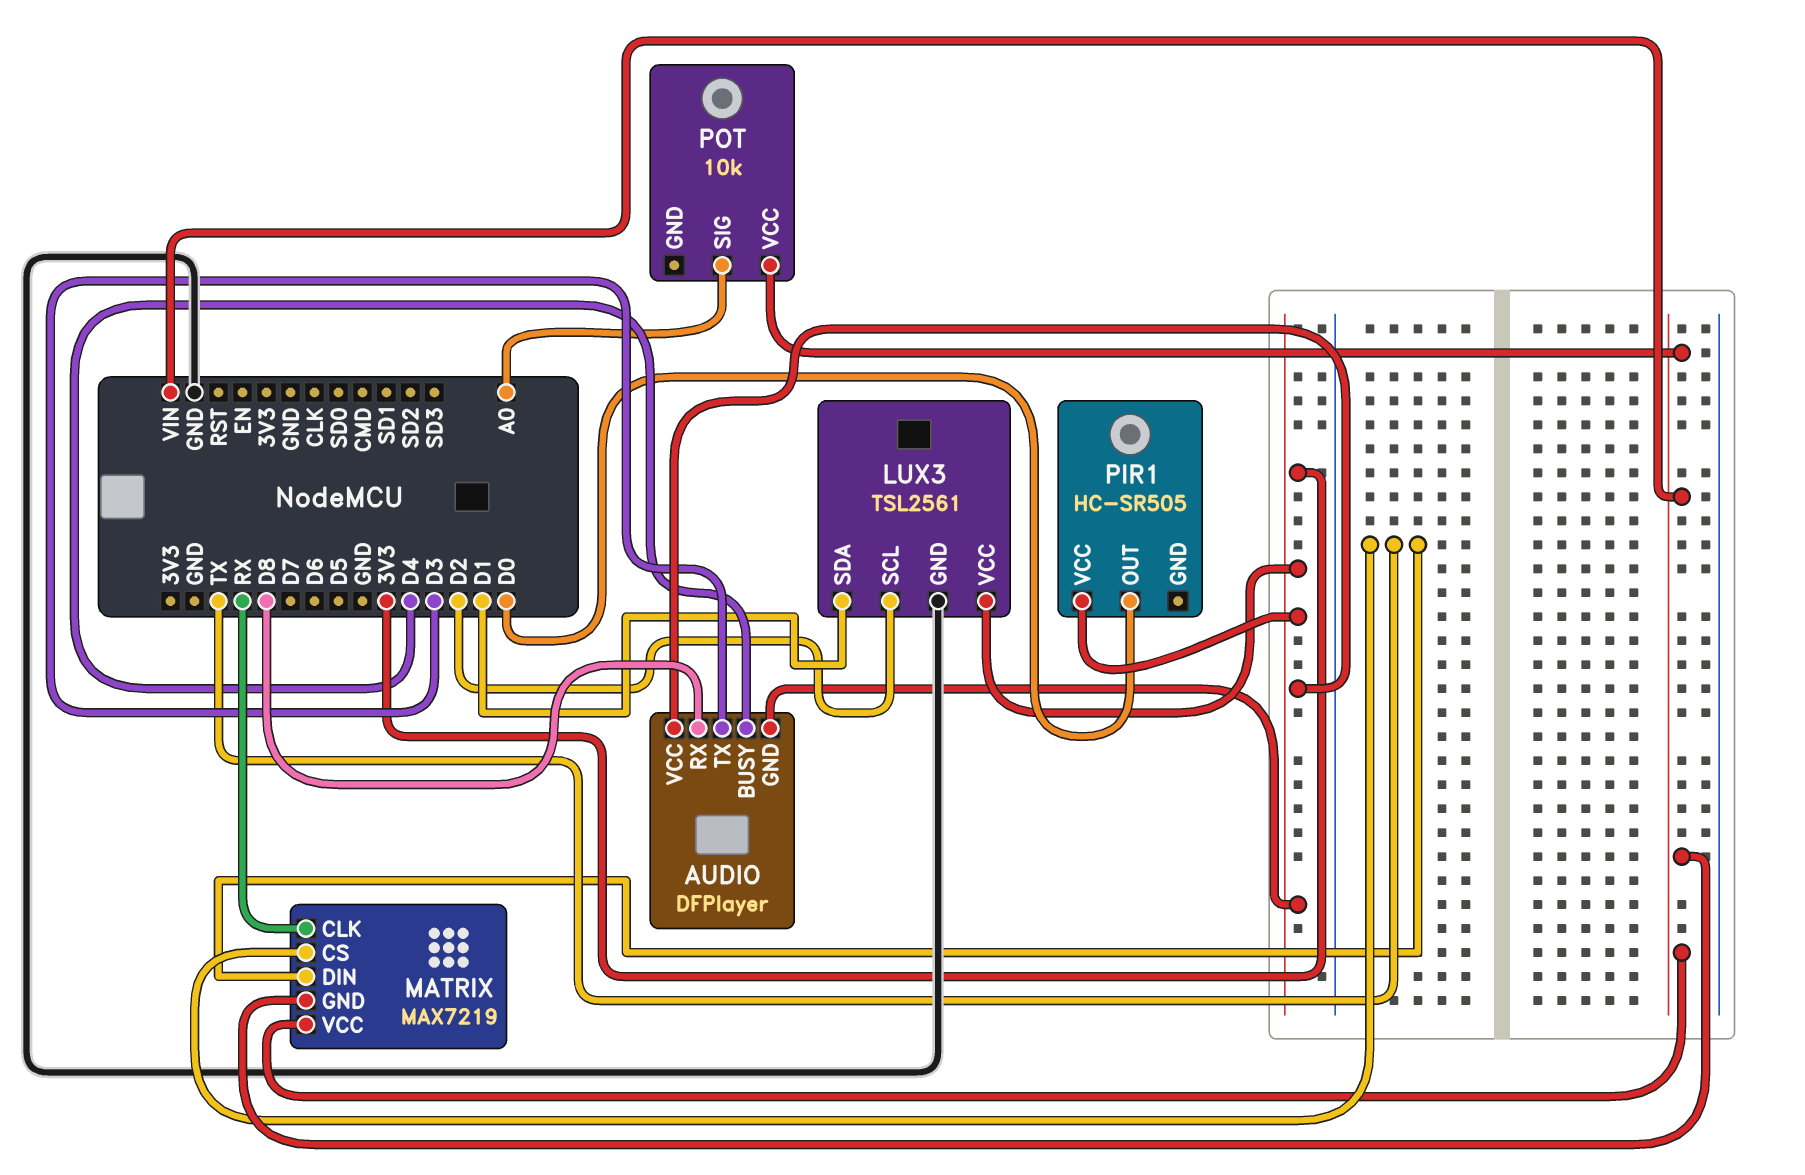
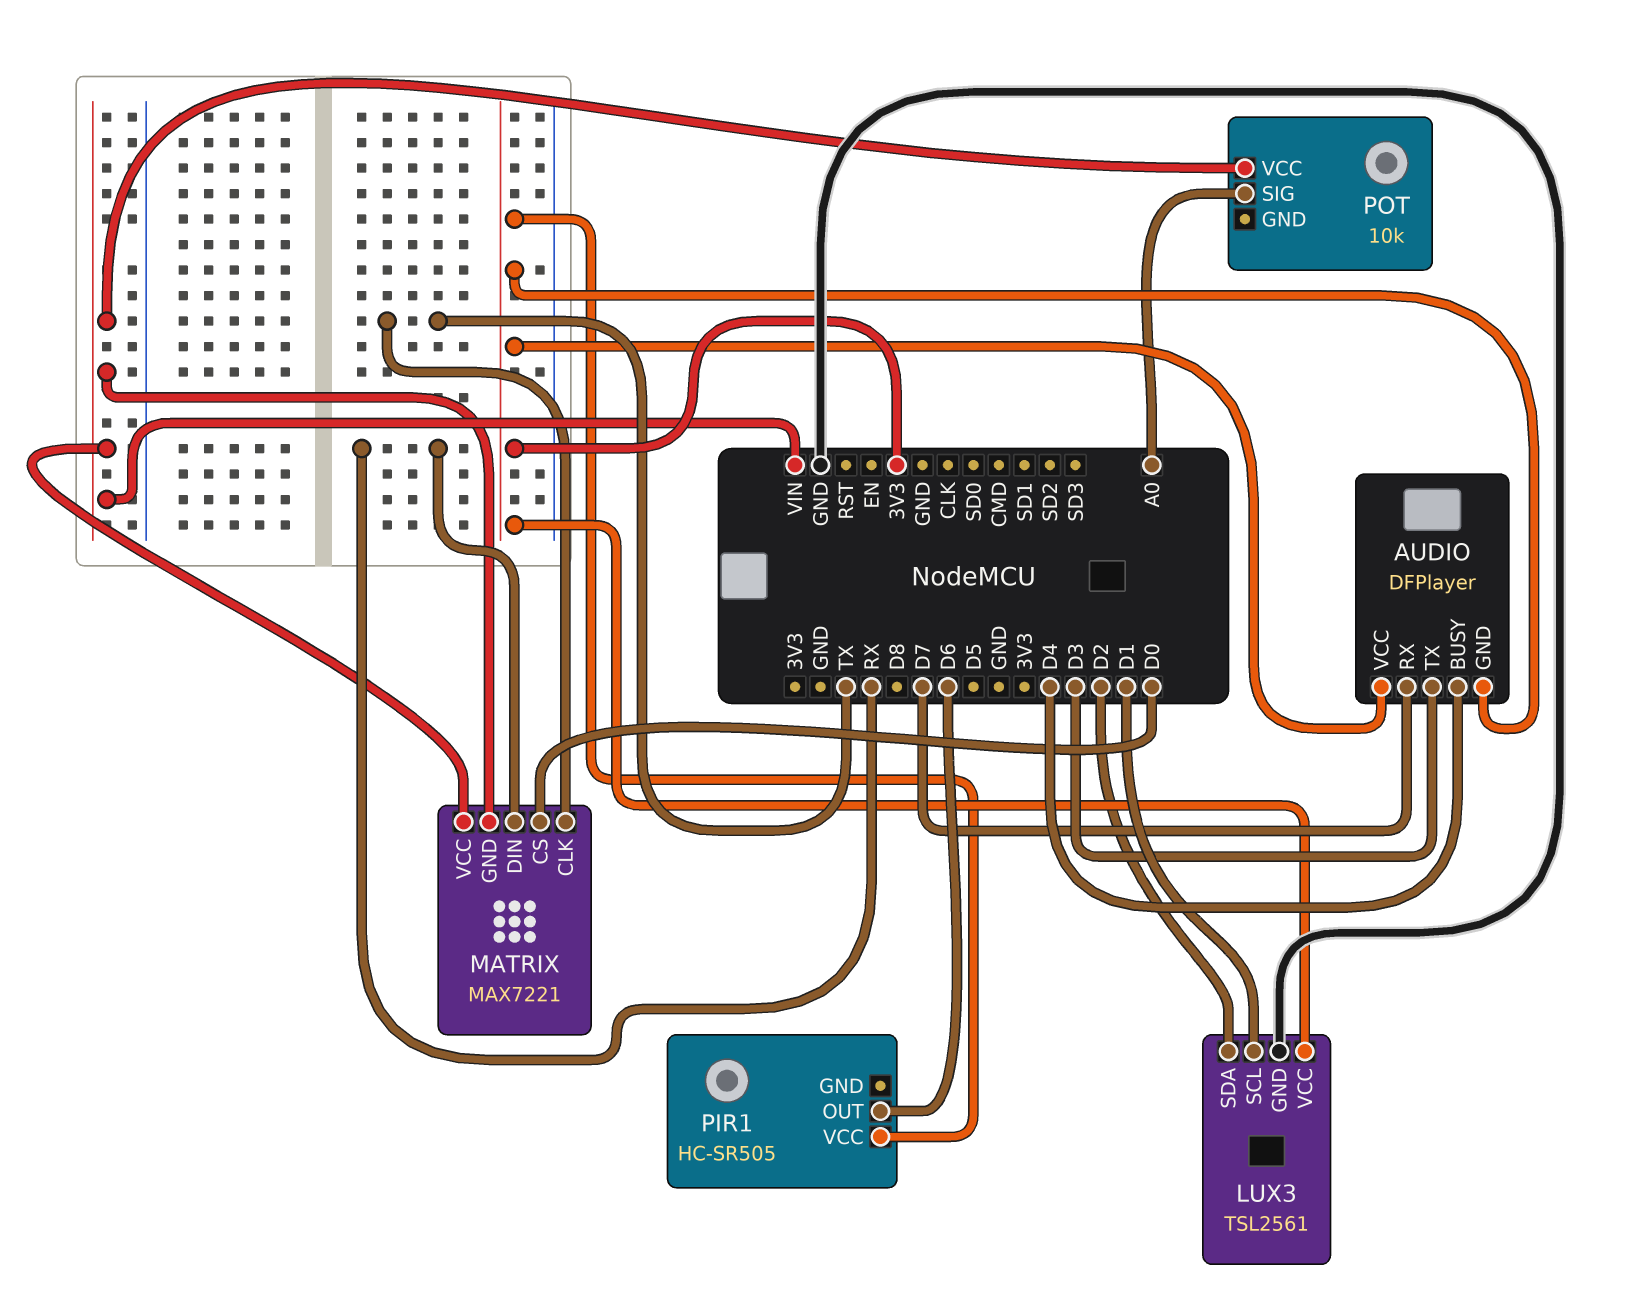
AUDIO pin RX: D8 -> D7
LUX3 pin SCL: D2 -> D1
LUX3 pin SDA: D1 -> D2
MATRIX: MAX7219 -> MAX7221
MATRIX pin CLK: RX -> TX
MATRIX pin CS: TX -> D0
MATRIX pin DIN: TX -> RX
PIR1 pin OUT: D0 -> D6

